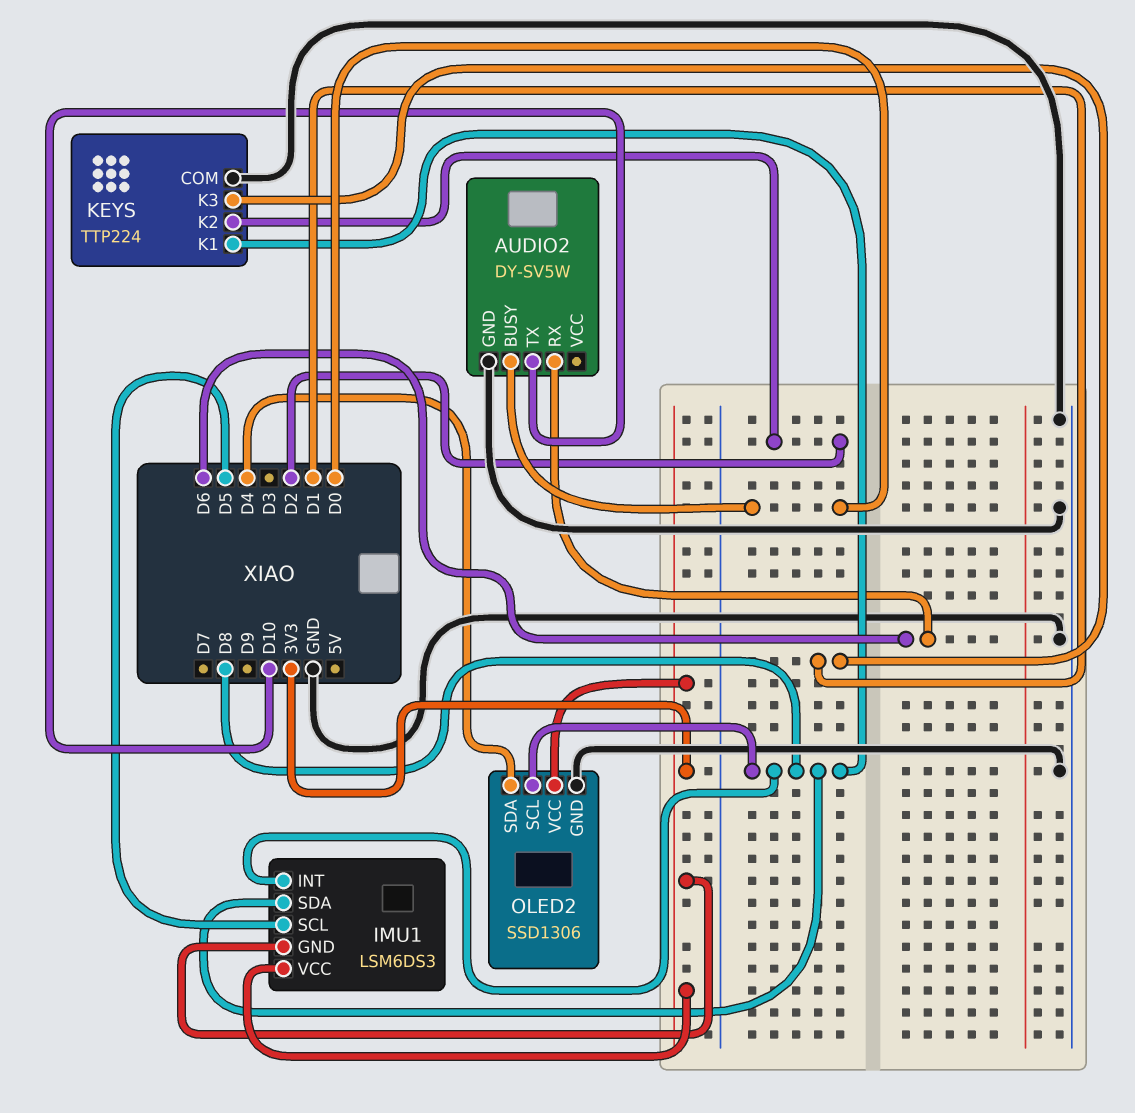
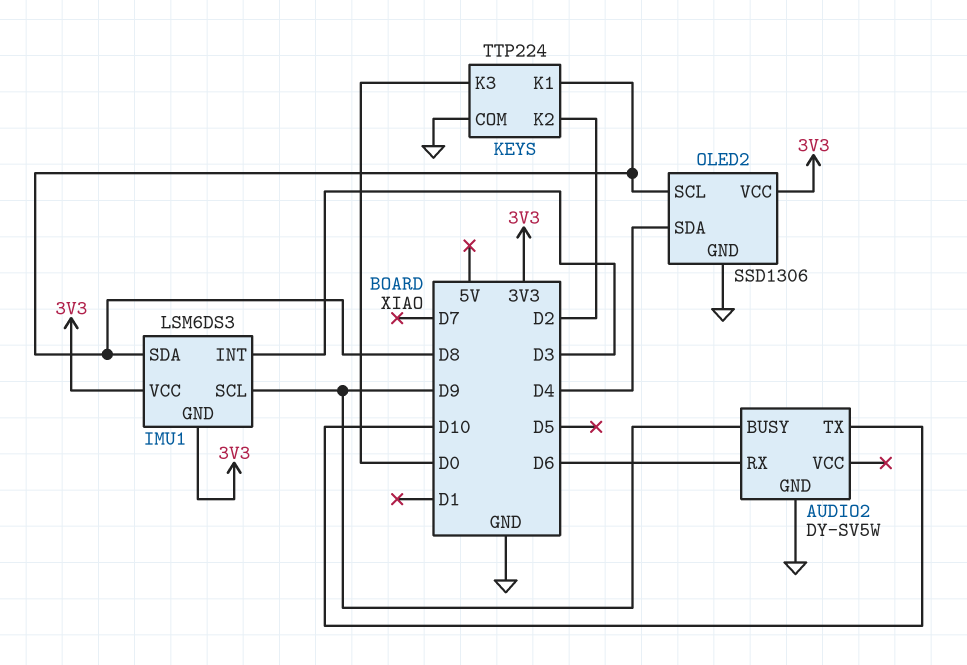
AUDIO2 pin BUSY: D0 -> D9
IMU1 pin INT: D8 -> D3
IMU1 pin SCL: D5 -> D9
KEYS pin K3: D1 -> D0

